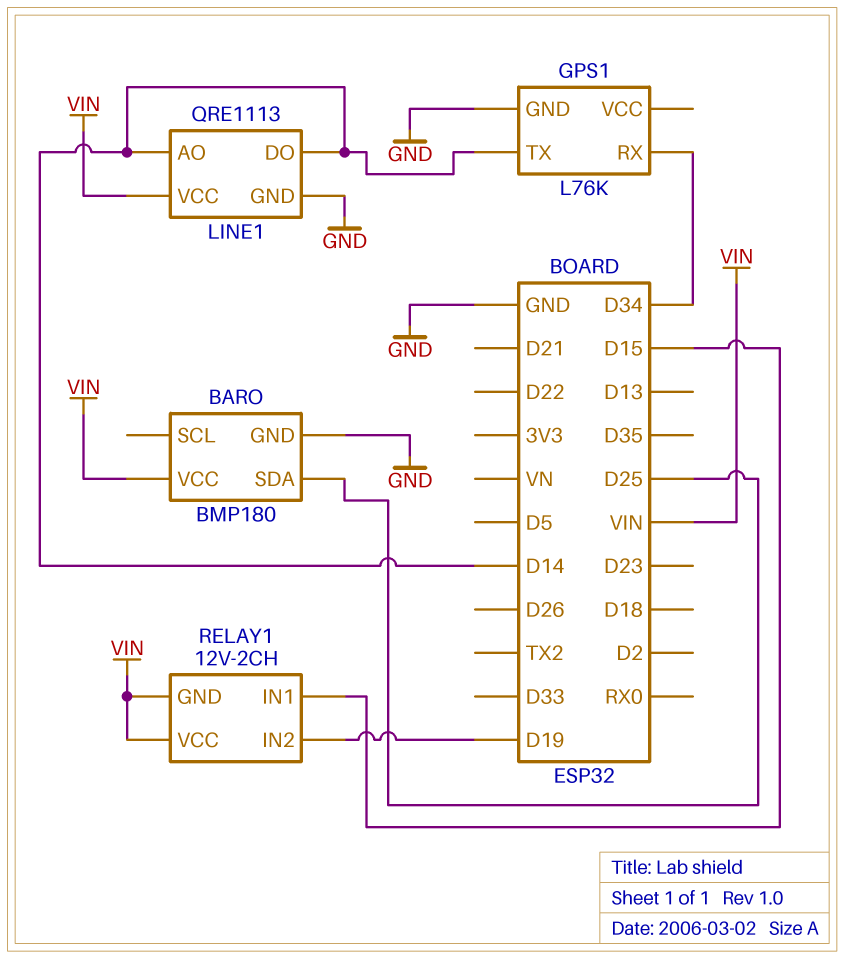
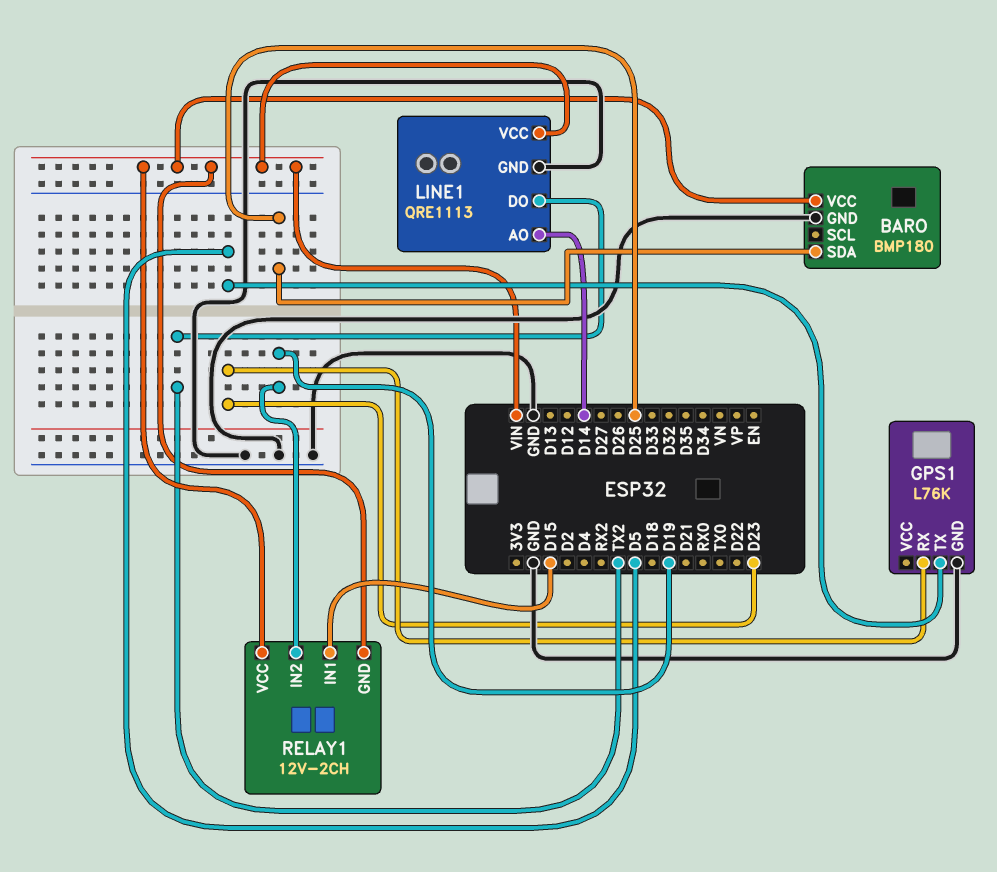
GPS1 pin RX: D34 -> D23
GPS1 pin TX: D14 -> D5
LINE1 pin DO: D14 -> TX2

